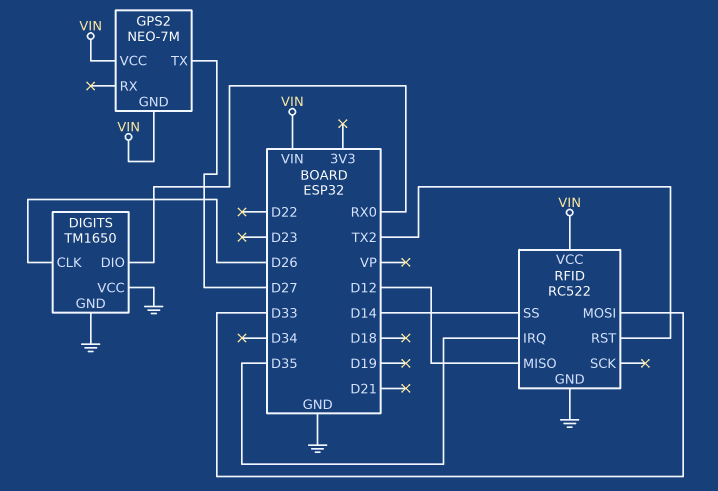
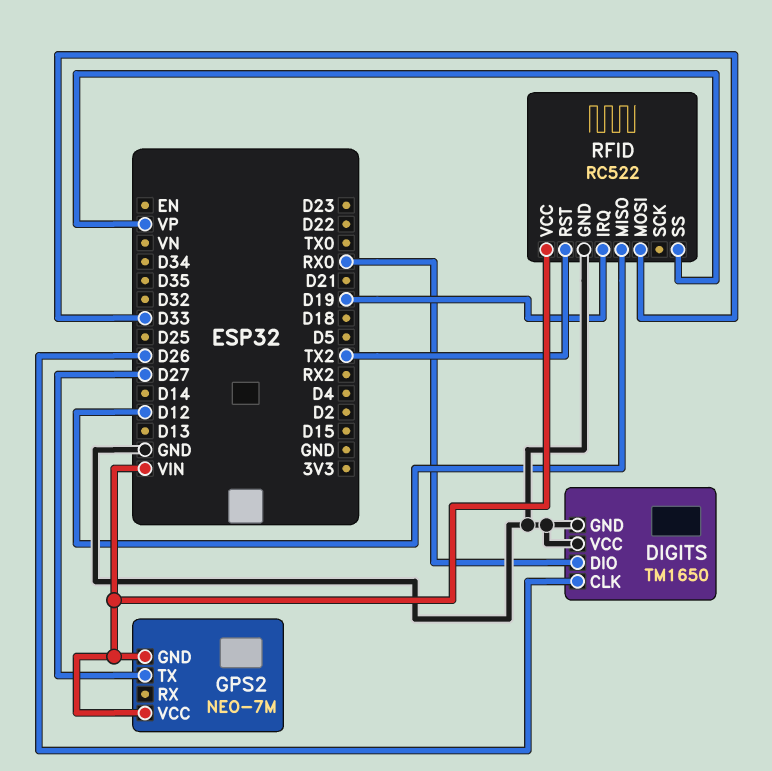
RFID pin IRQ: D35 -> D19
RFID pin SS: D14 -> VP

